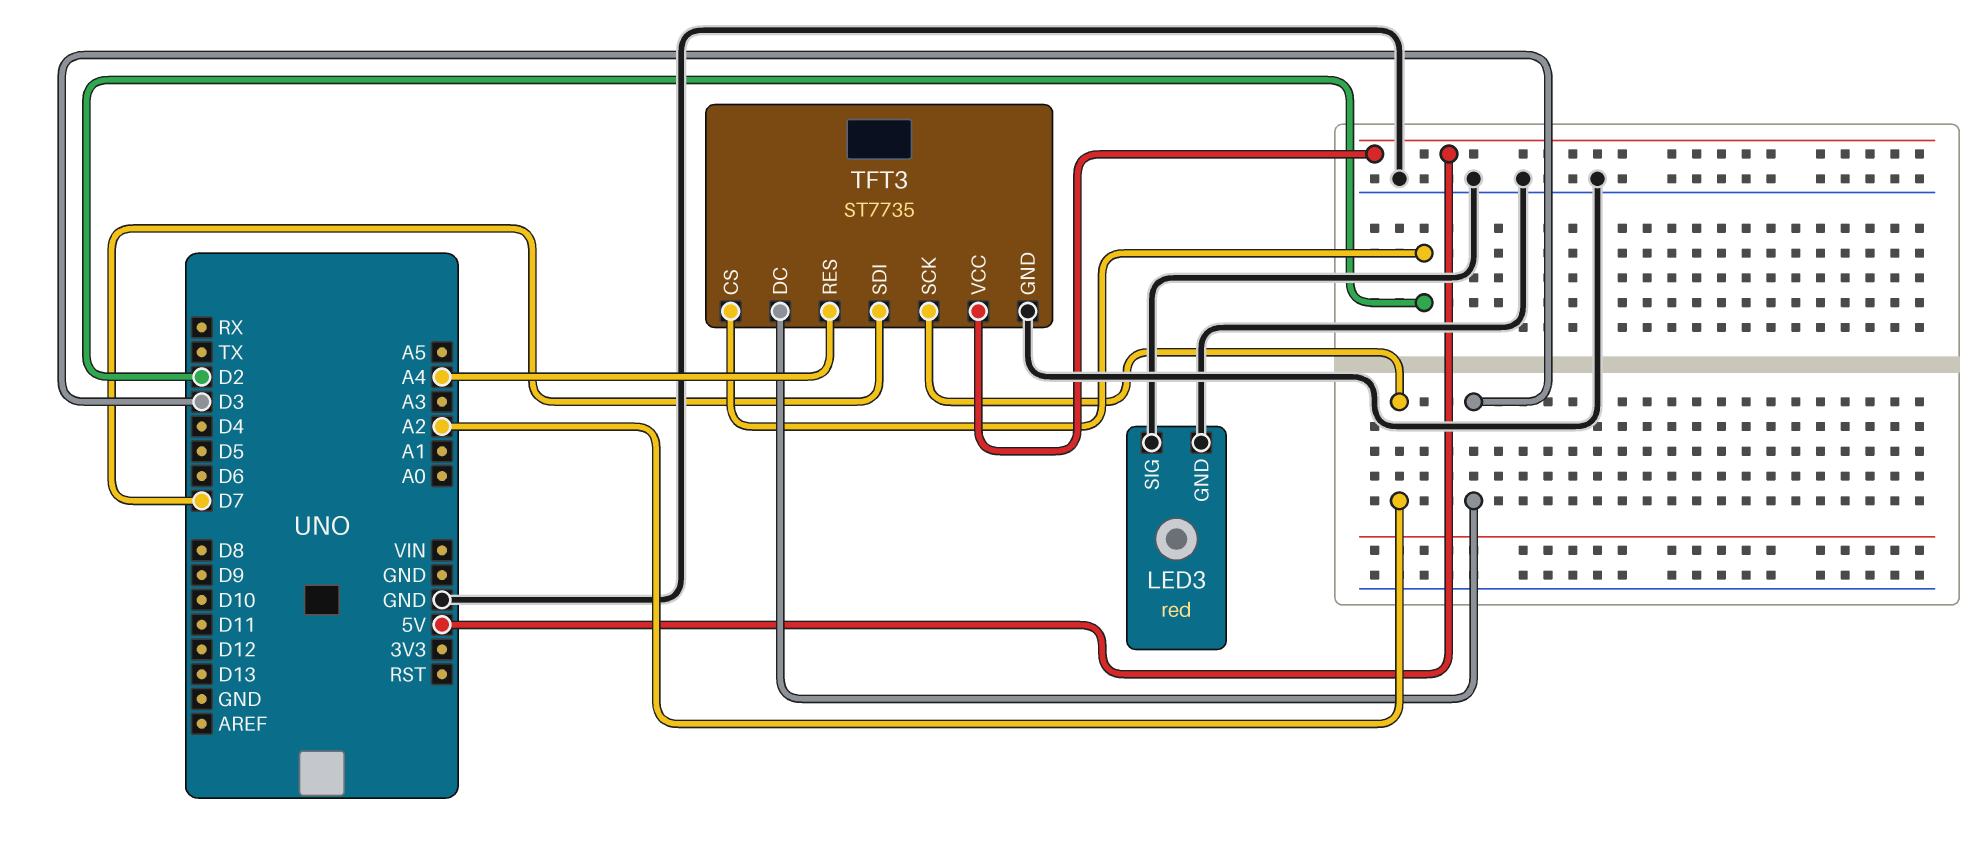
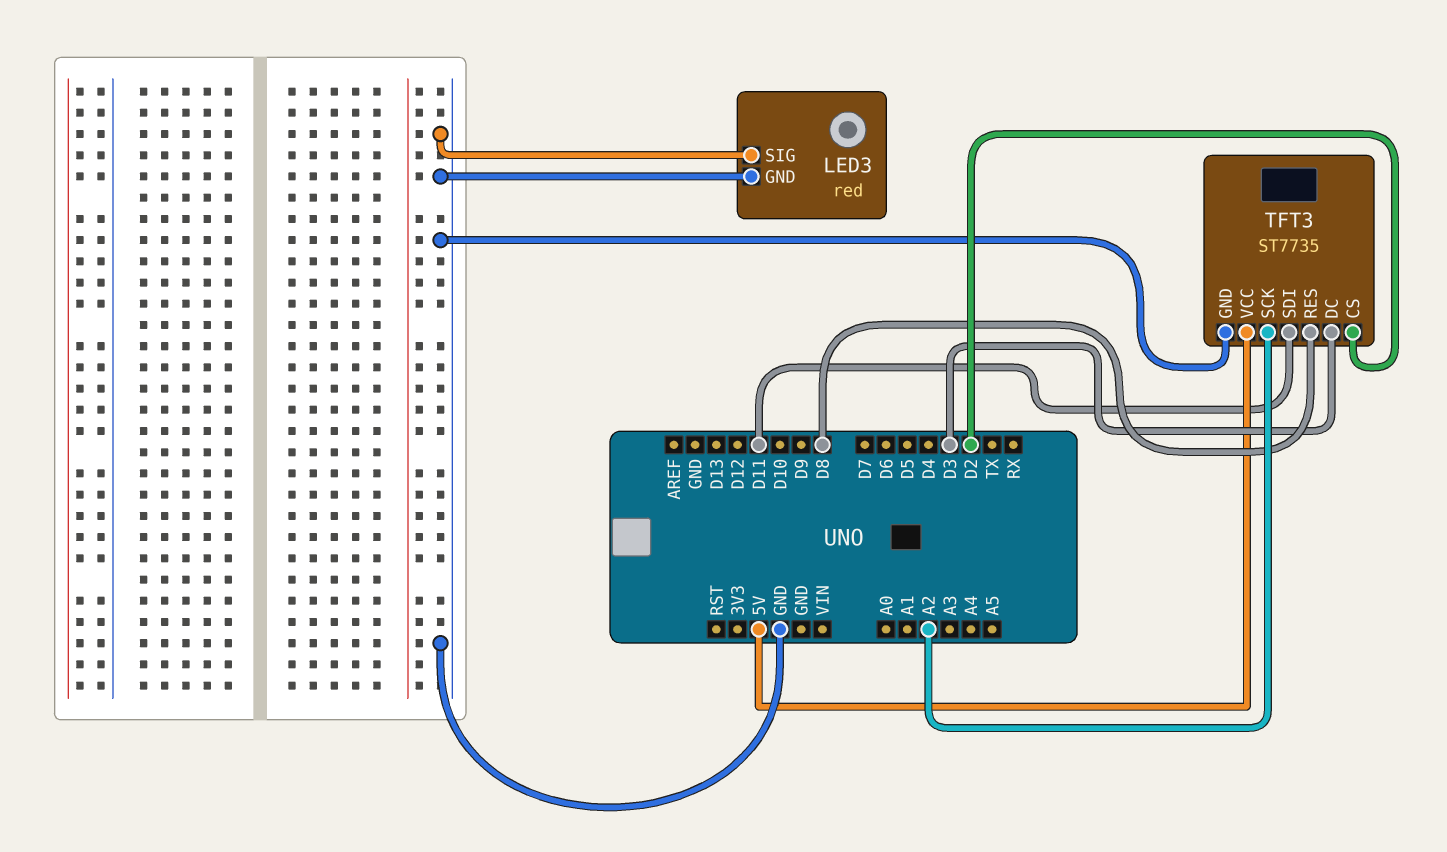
TFT3 pin RES: A4 -> D8
TFT3 pin SDI: D7 -> D11

